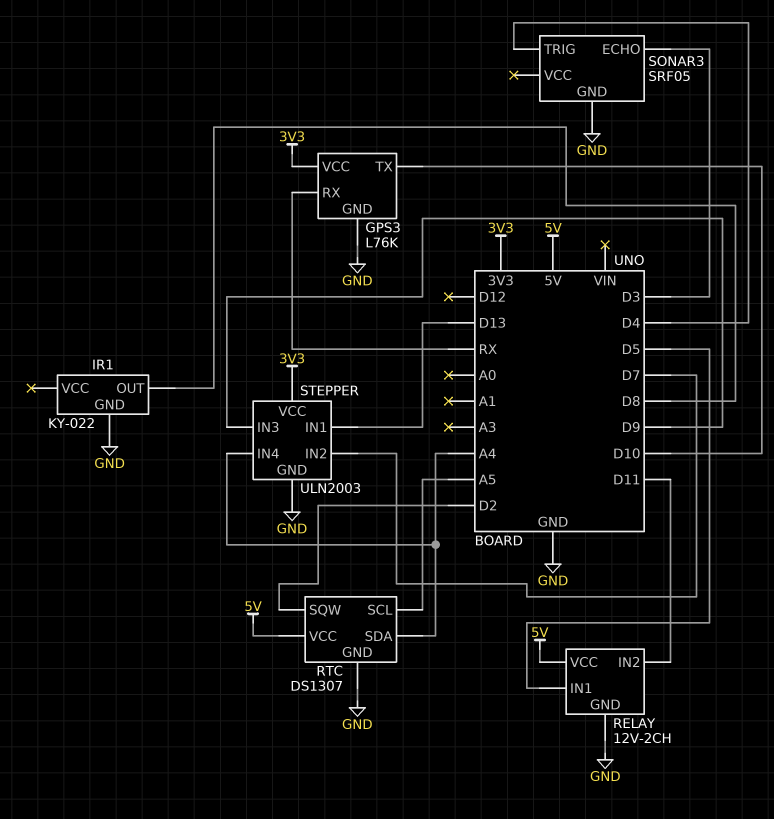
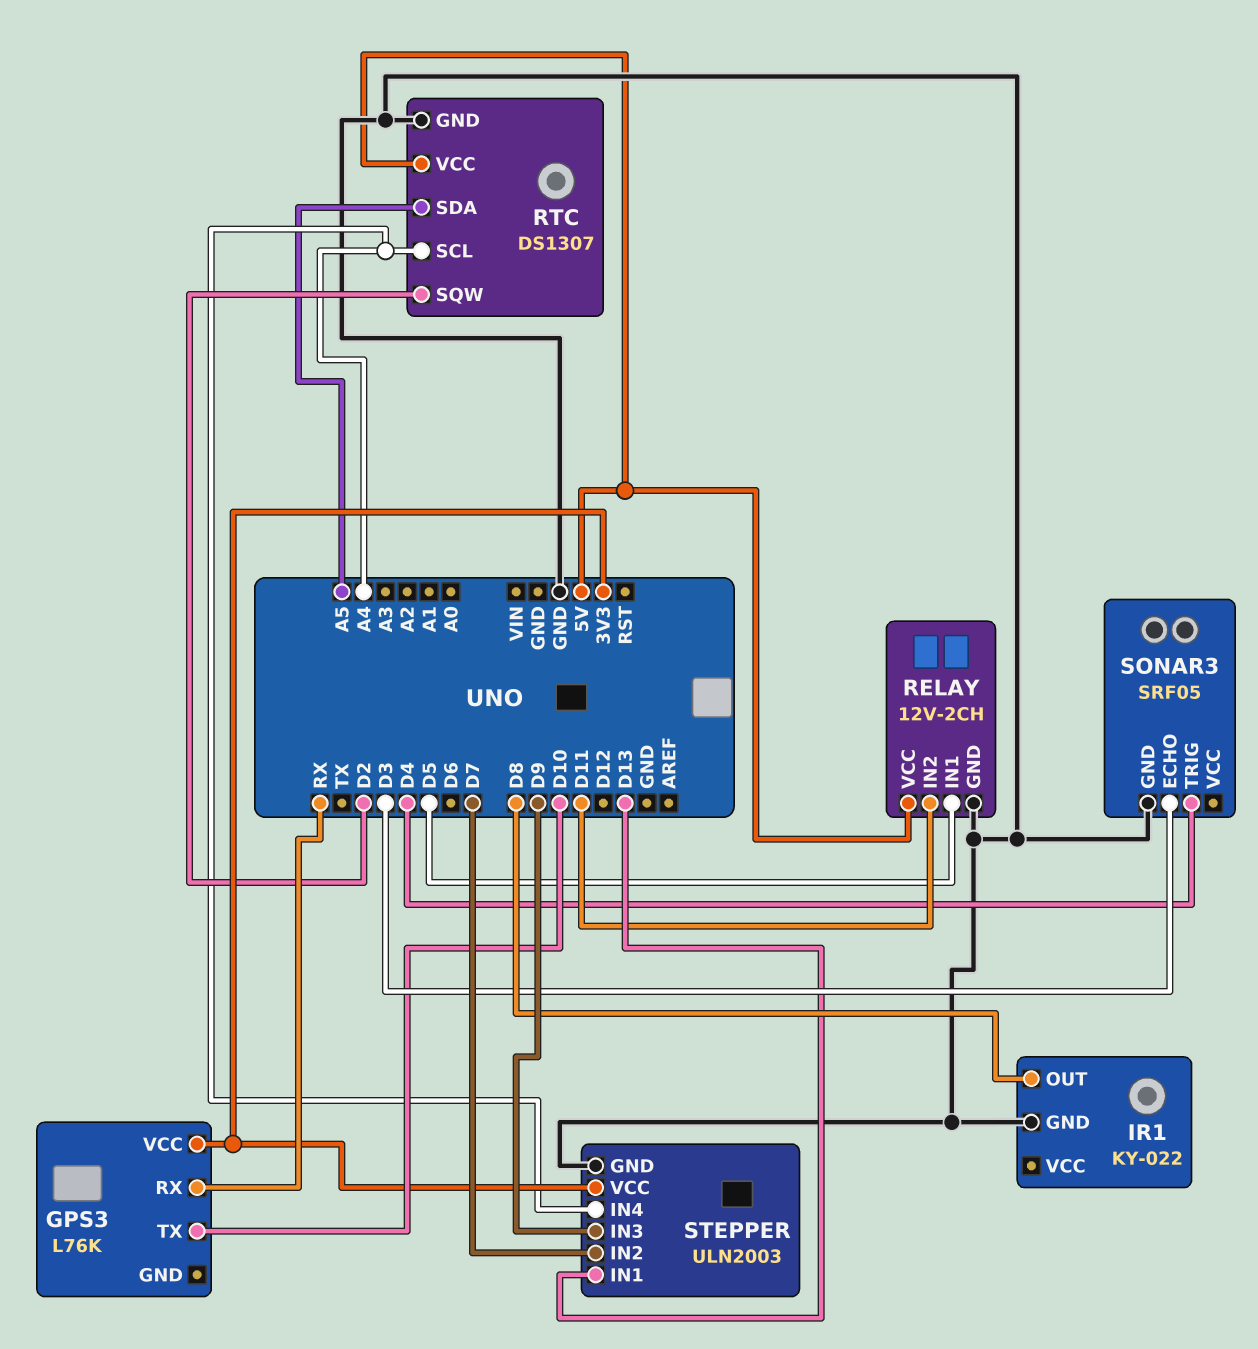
GPS3 pin GND: GND -> none
RTC pin SCL: A5 -> A4
RTC pin SDA: A4 -> A5

